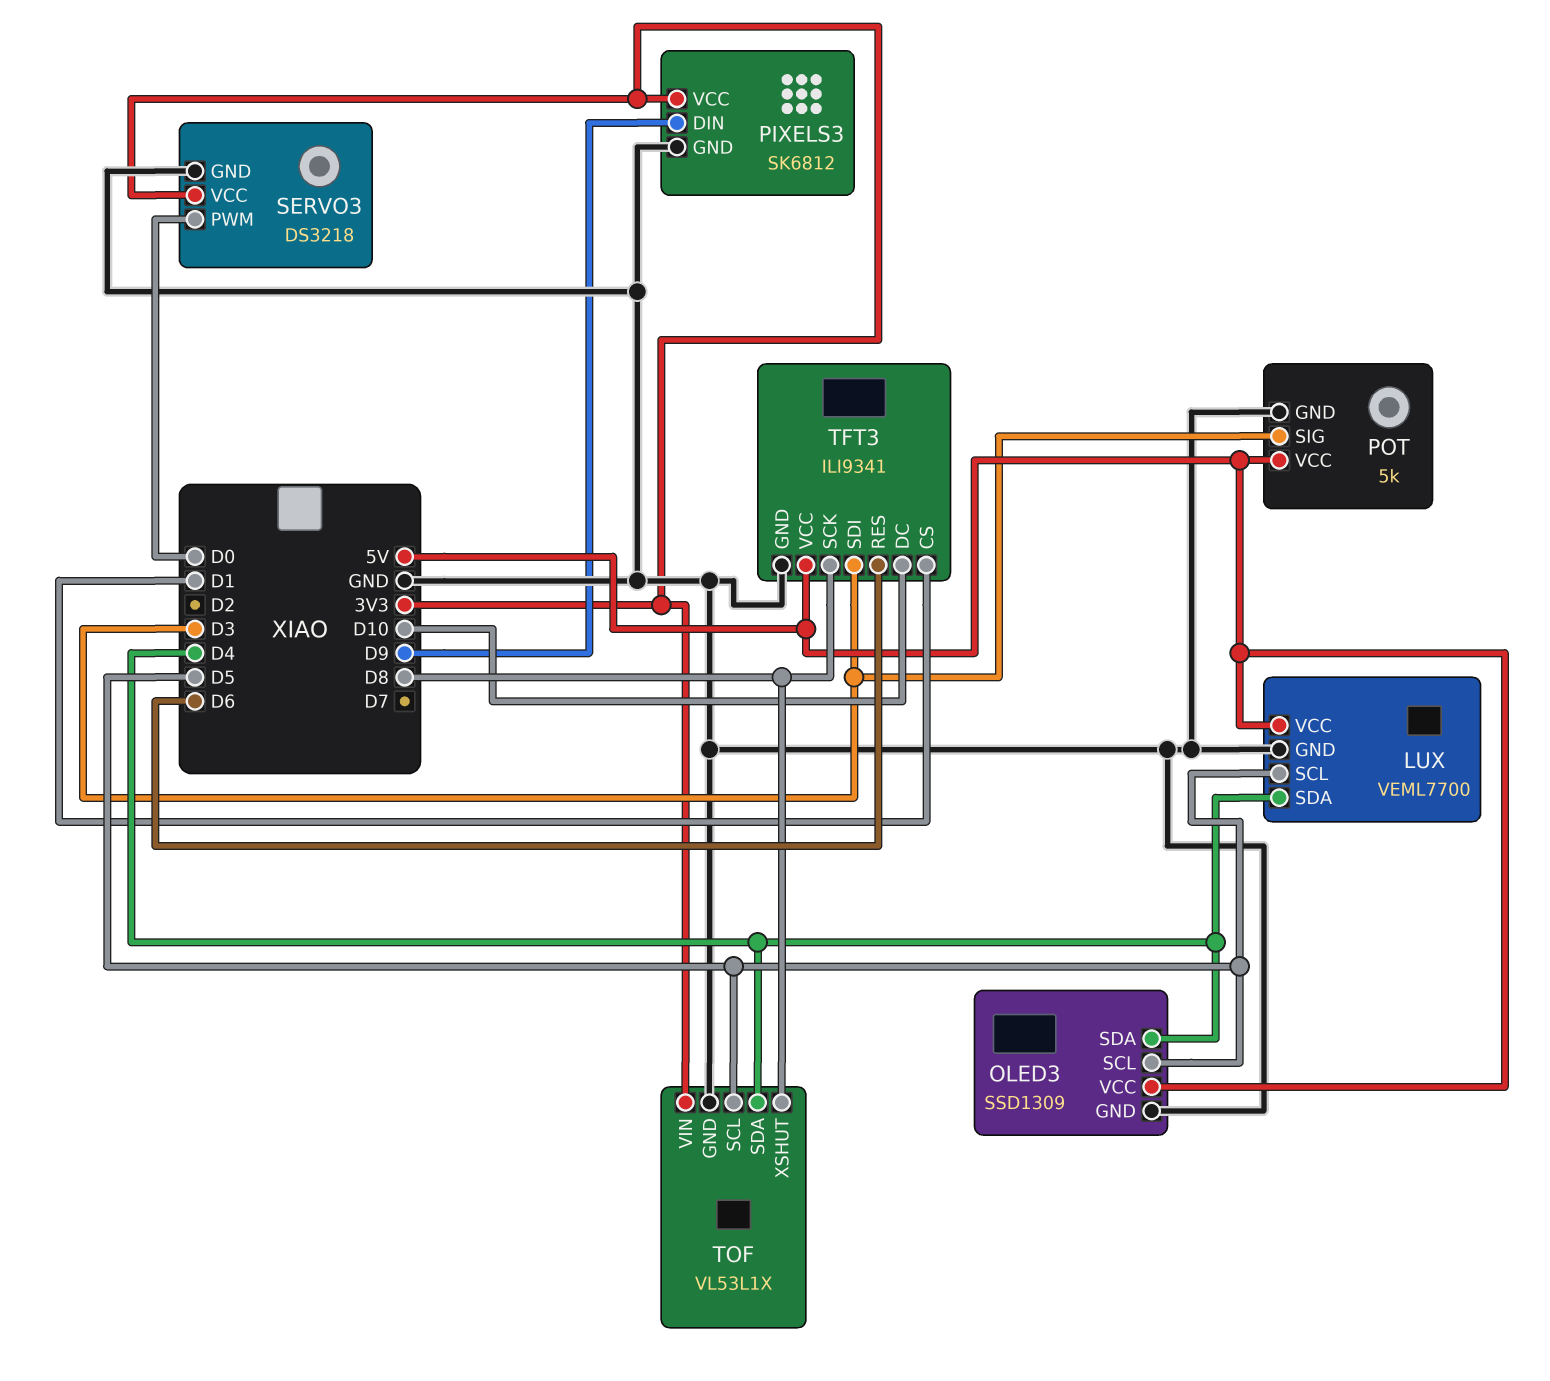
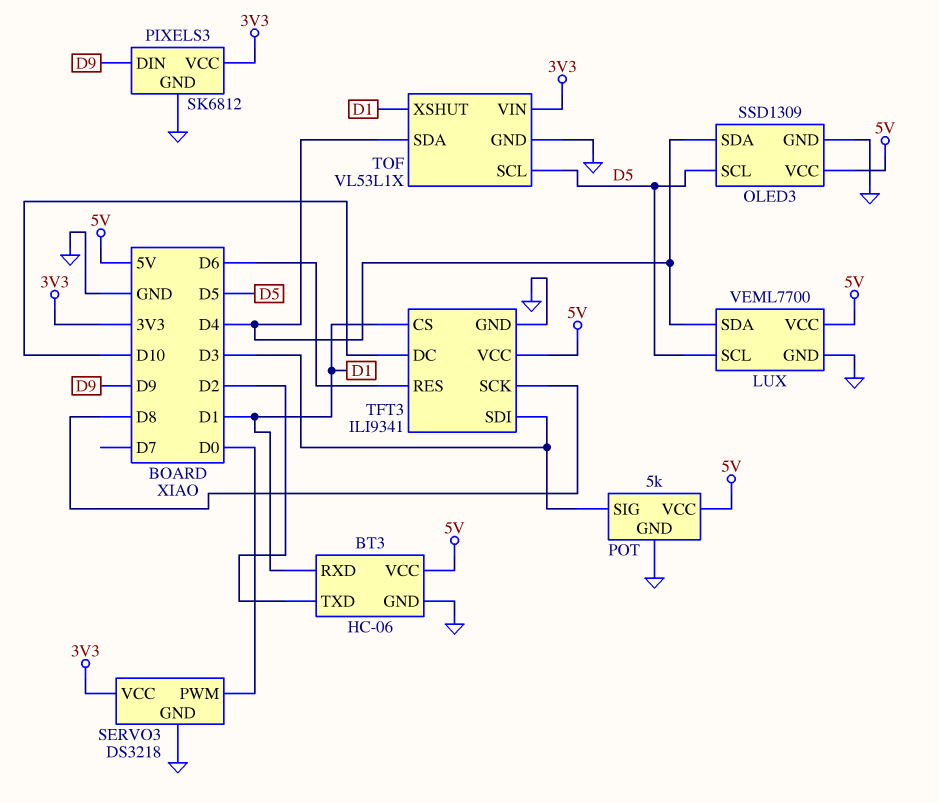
BT3: none -> HC-06
BT3 pin GND: none -> GND
BT3 pin RXD: none -> D1
BT3 pin TXD: none -> D2
BT3 pin VCC: none -> 5V
TOF pin XSHUT: D8 -> D1

